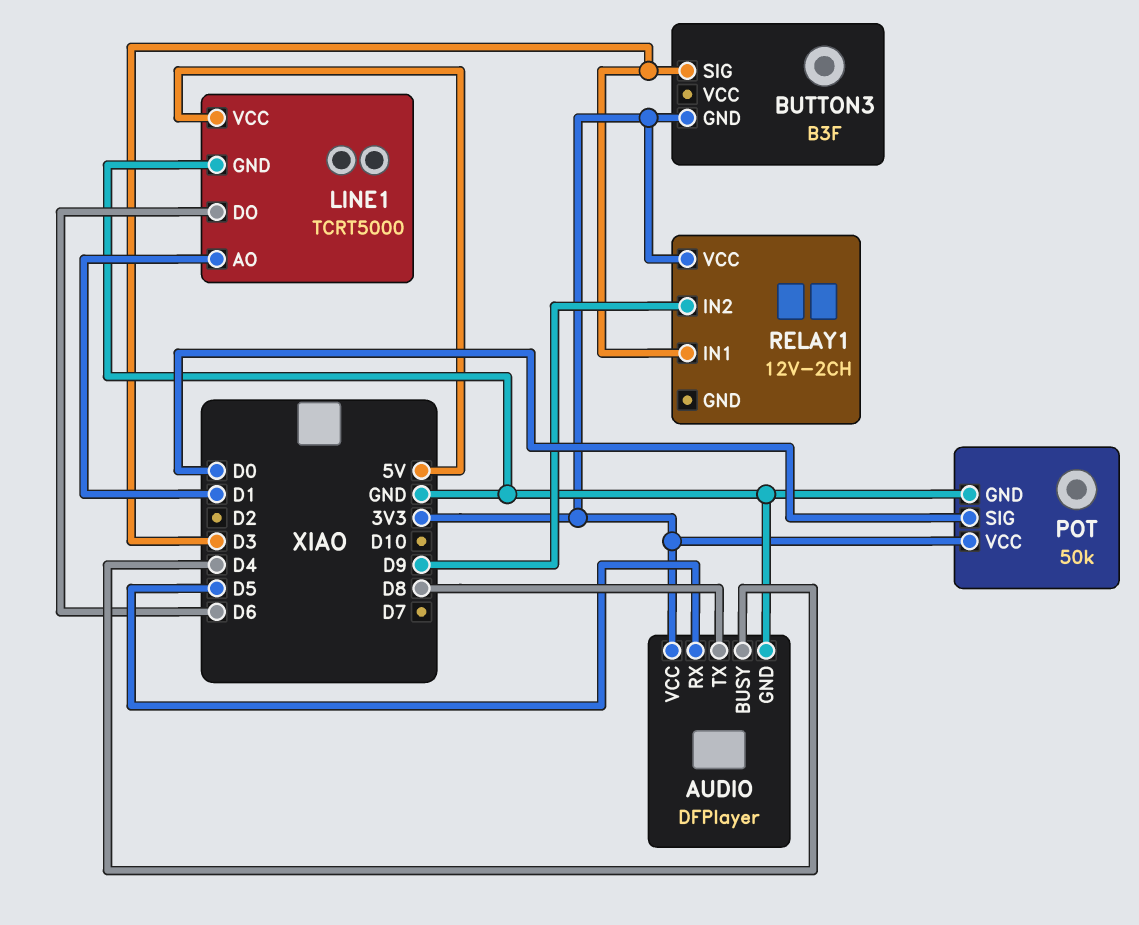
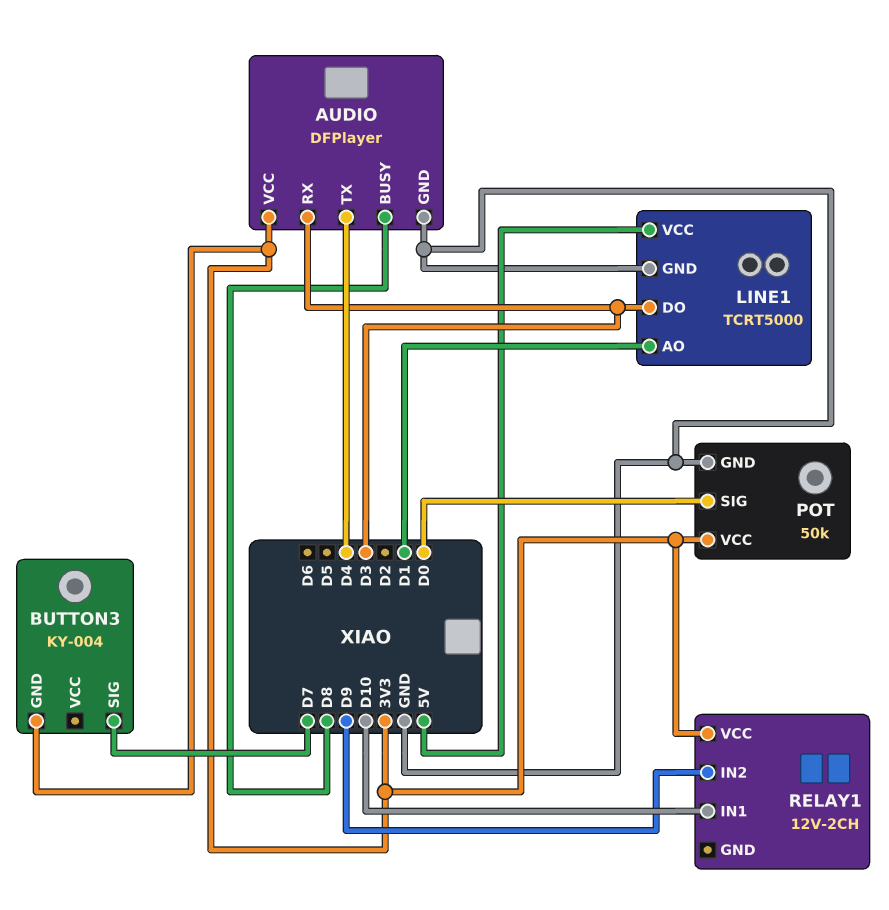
AUDIO pin BUSY: D4 -> D8
AUDIO pin RX: D5 -> D3
AUDIO pin TX: D8 -> D4
BUTTON3: B3F -> KY-004
BUTTON3 pin SIG: D3 -> D7
LINE1 pin DO: D6 -> D3
RELAY1 pin IN1: D3 -> D10

